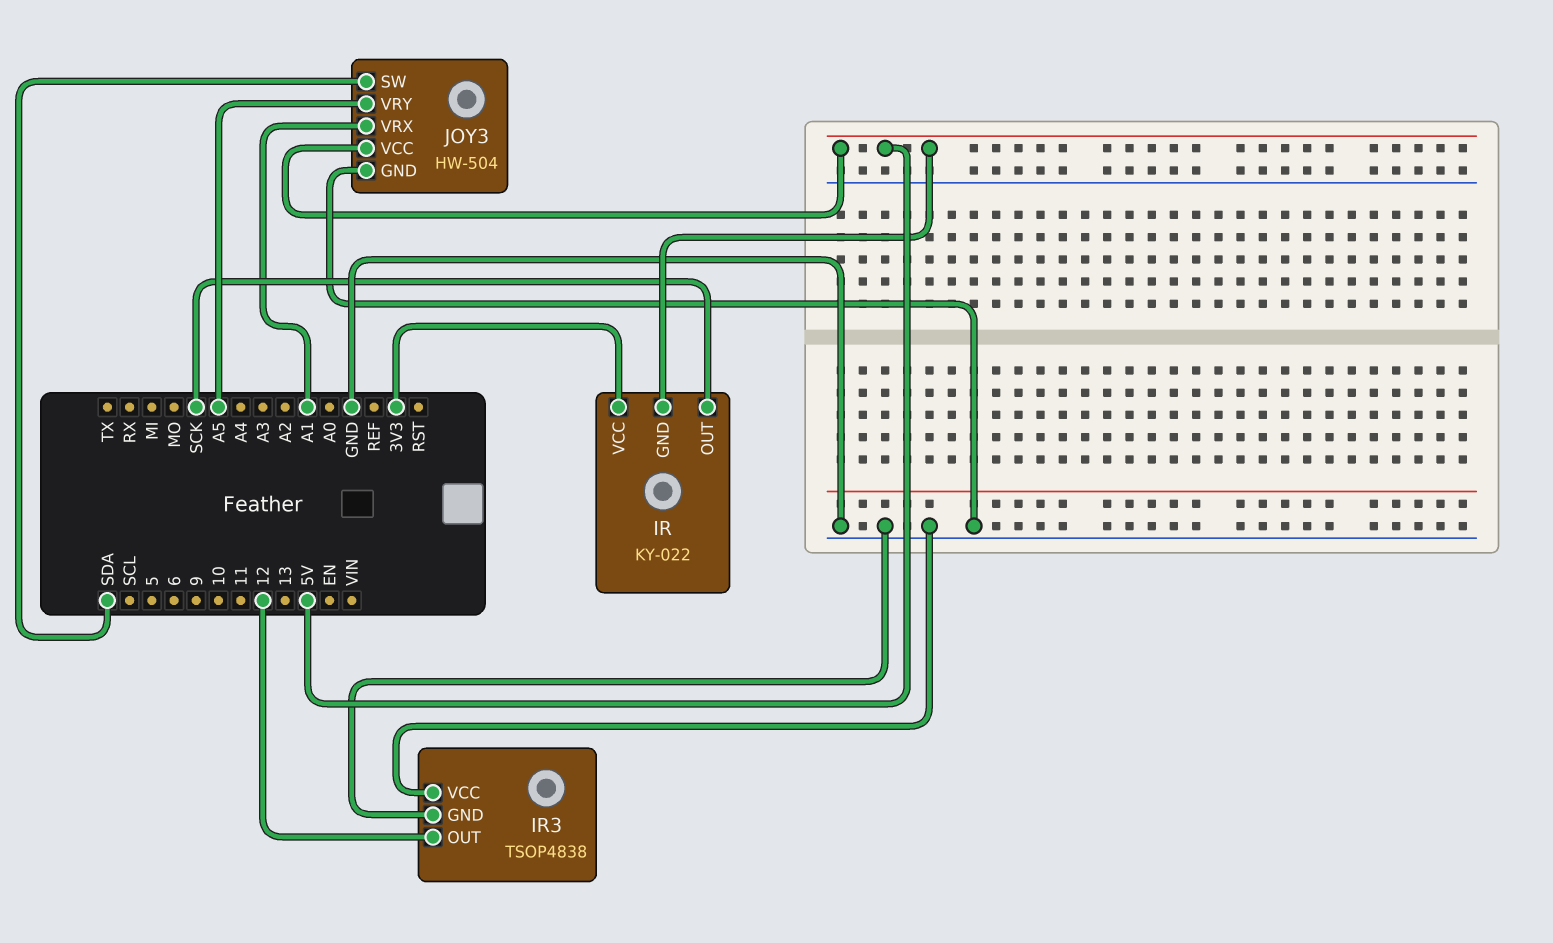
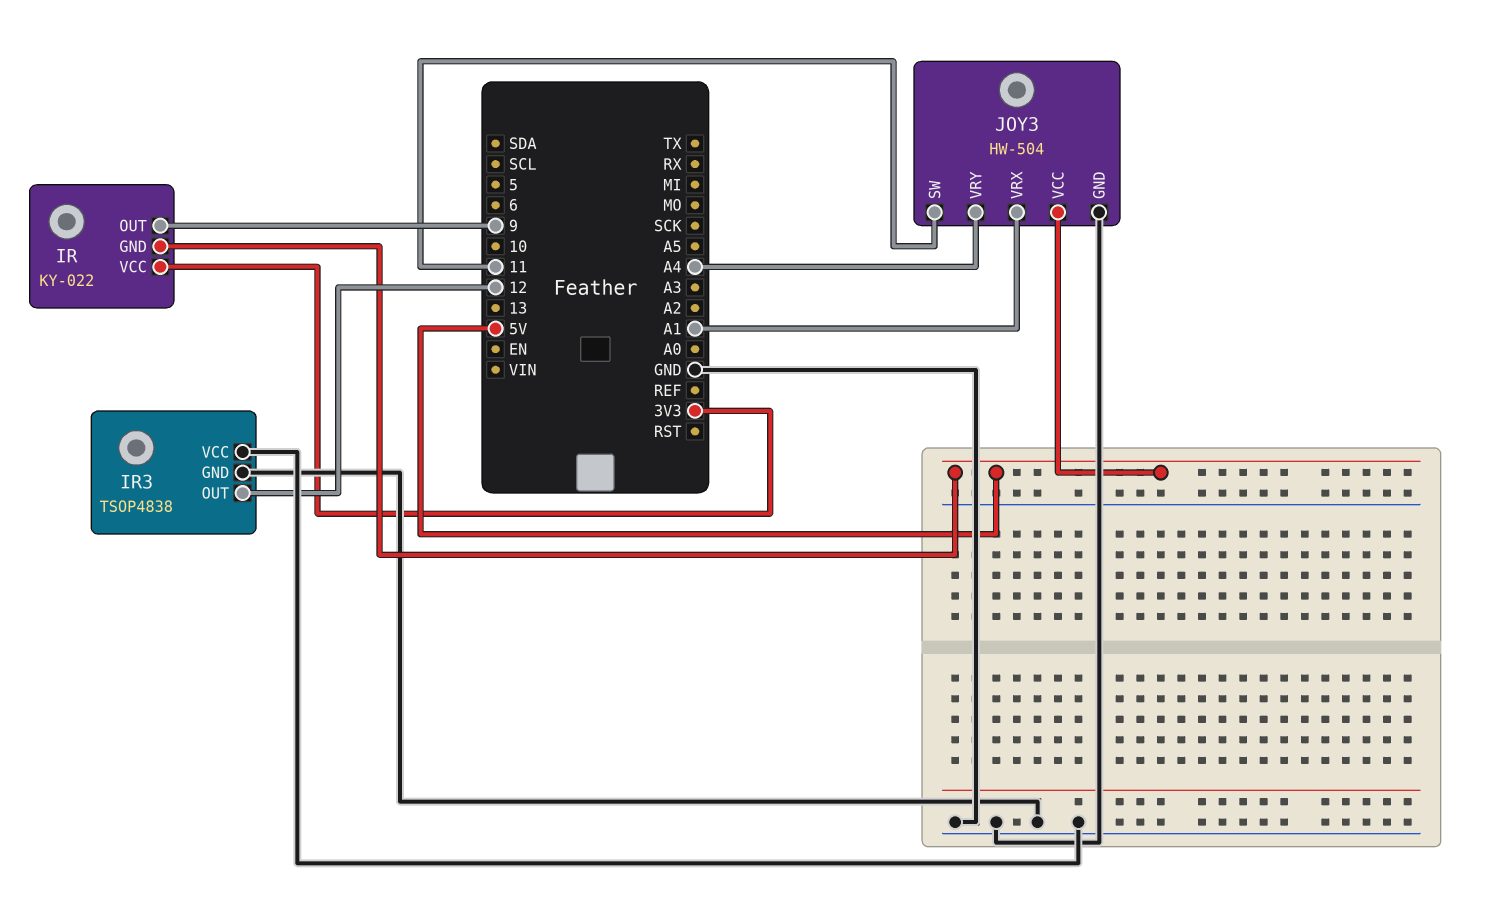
IR pin OUT: SCK -> 9
JOY3 pin SW: SDA -> 11
JOY3 pin VRY: A5 -> A4

